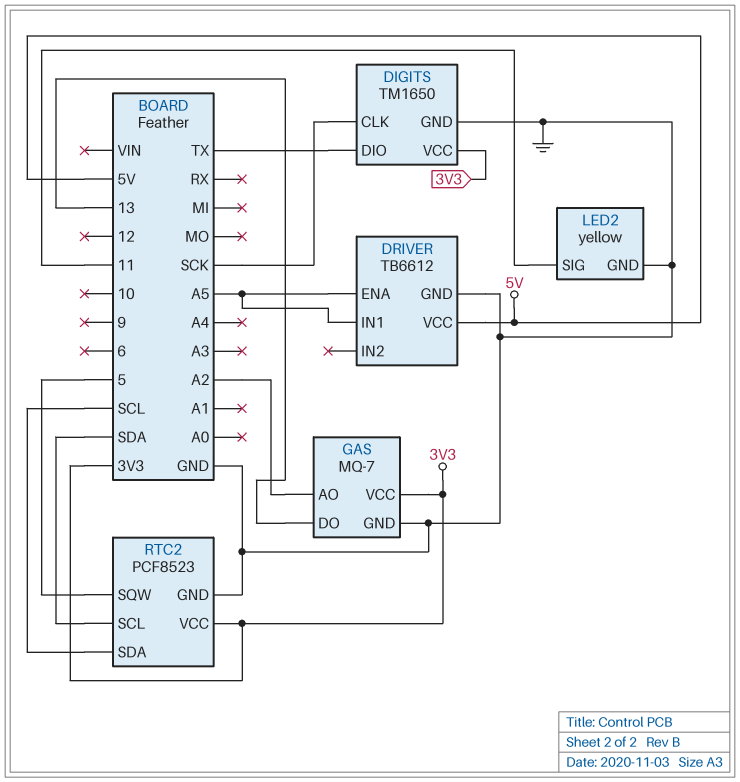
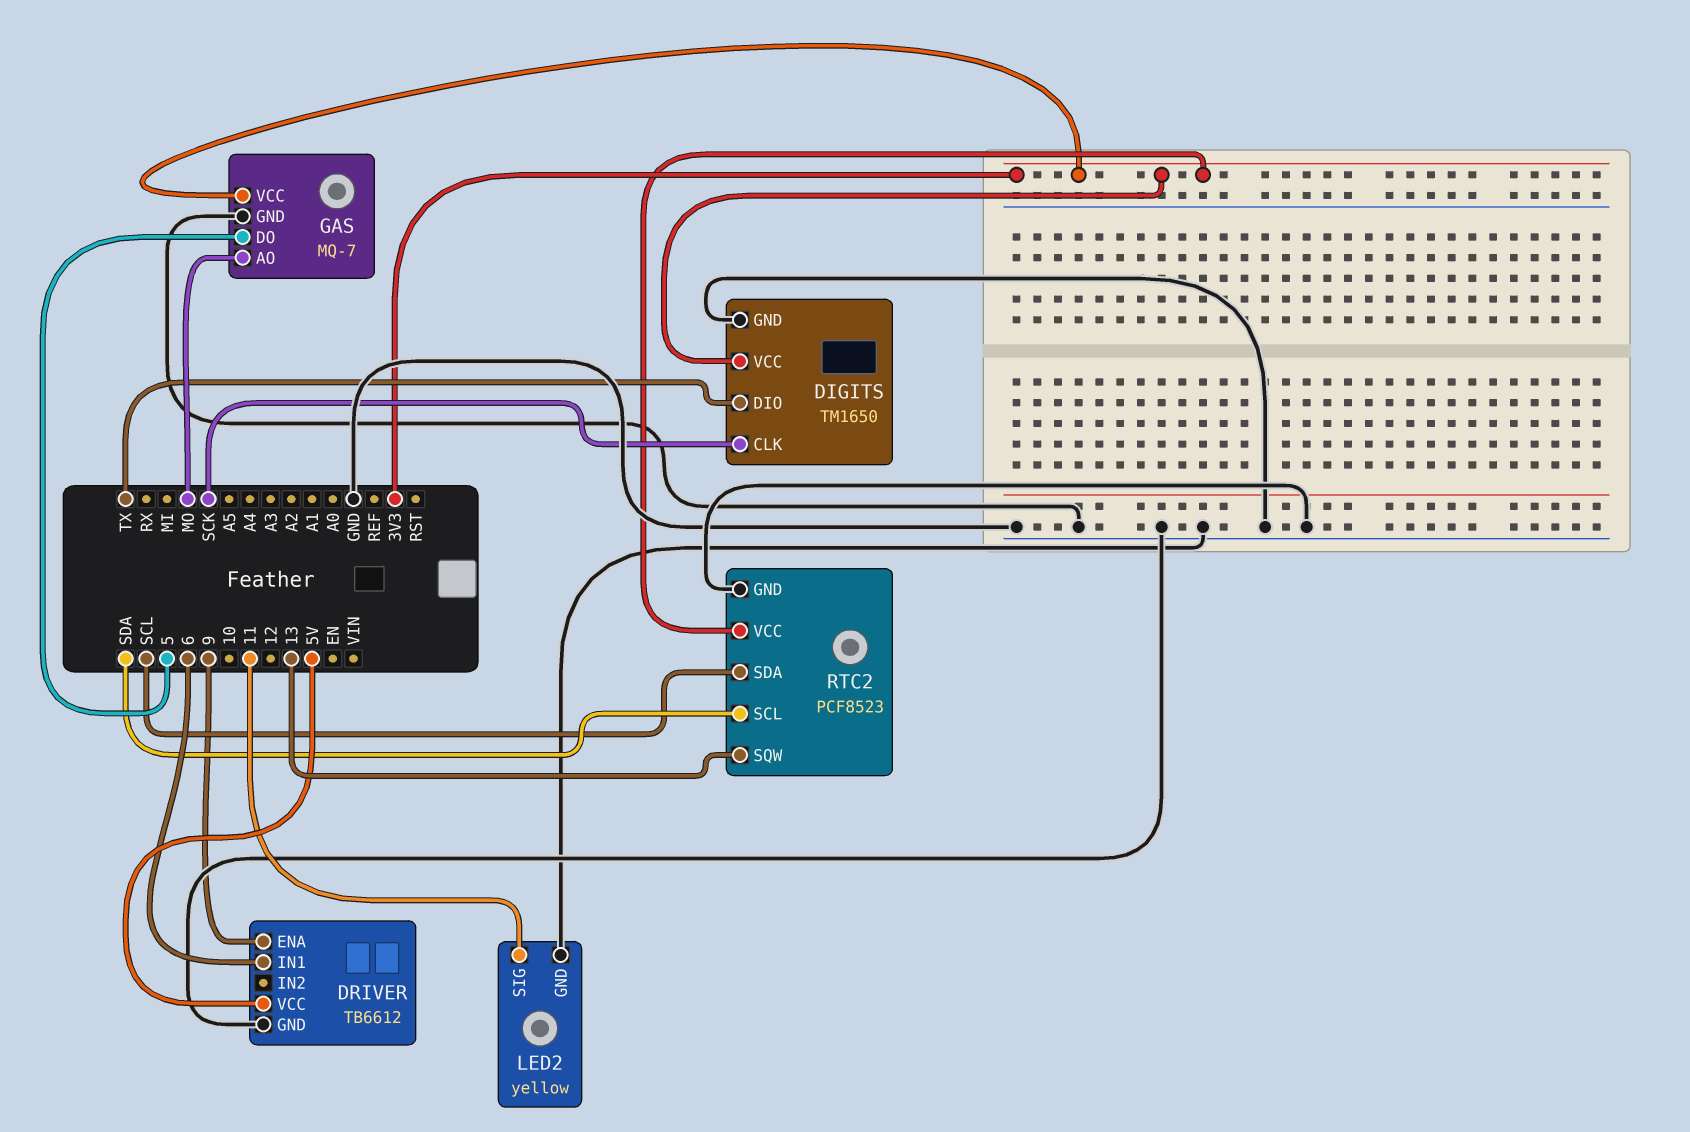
DRIVER pin ENA: A5 -> 9
DRIVER pin IN1: A5 -> 6
GAS pin AO: A2 -> MO
GAS pin DO: 13 -> 5
RTC2 pin SQW: 5 -> 13

